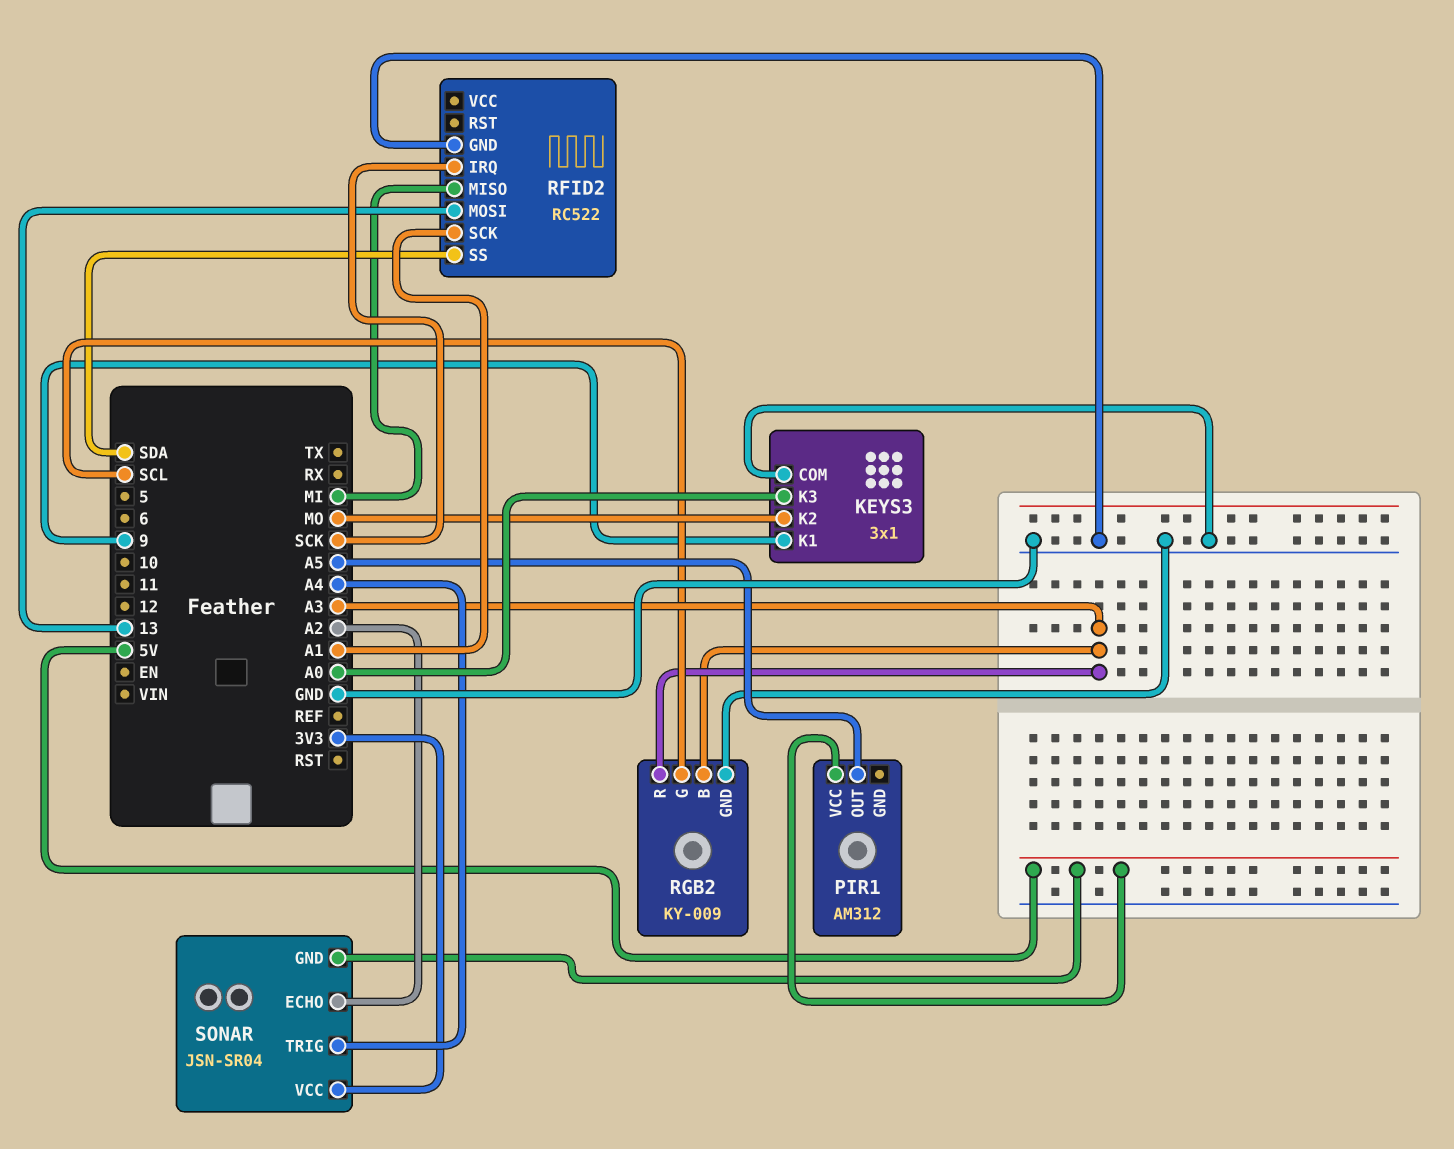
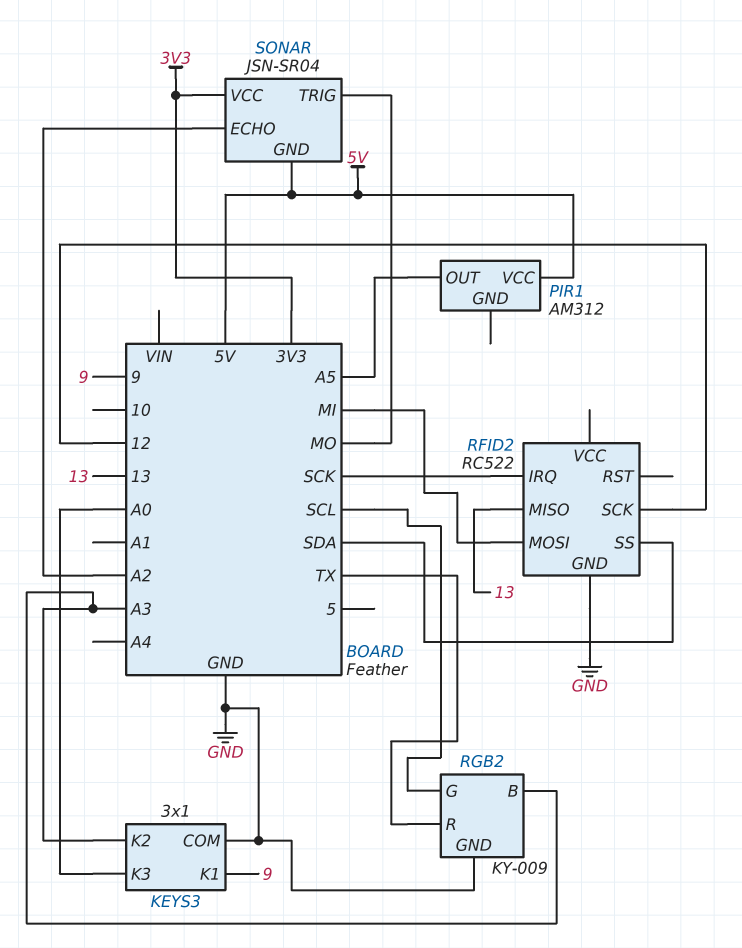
KEYS3 pin K2: MO -> A3
RFID2 pin MISO: MI -> 13
RFID2 pin MOSI: 13 -> MI
RFID2 pin SCK: A1 -> 12
RGB2 pin R: A3 -> TX
SONAR pin TRIG: A4 -> MO

